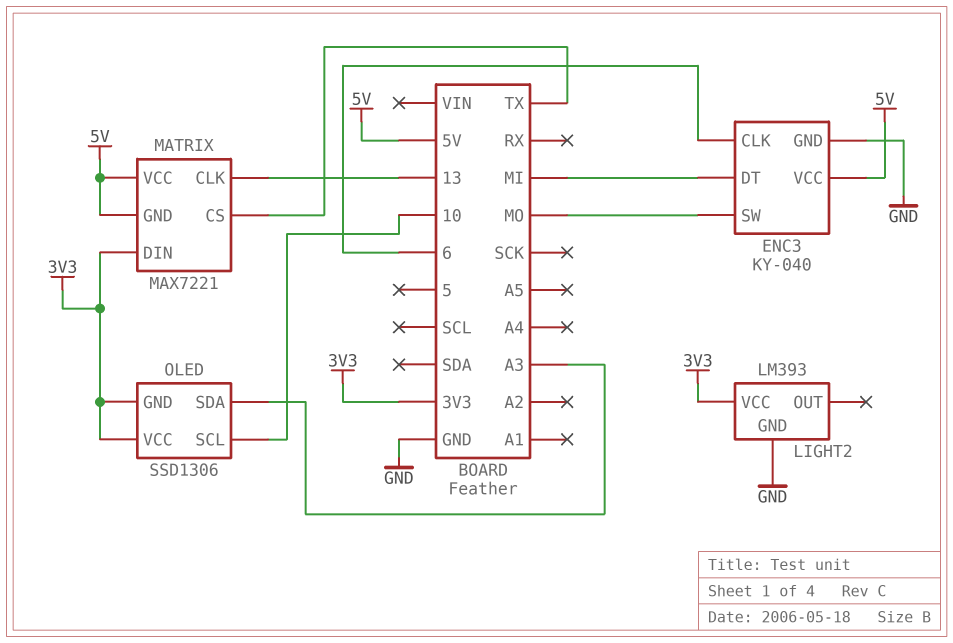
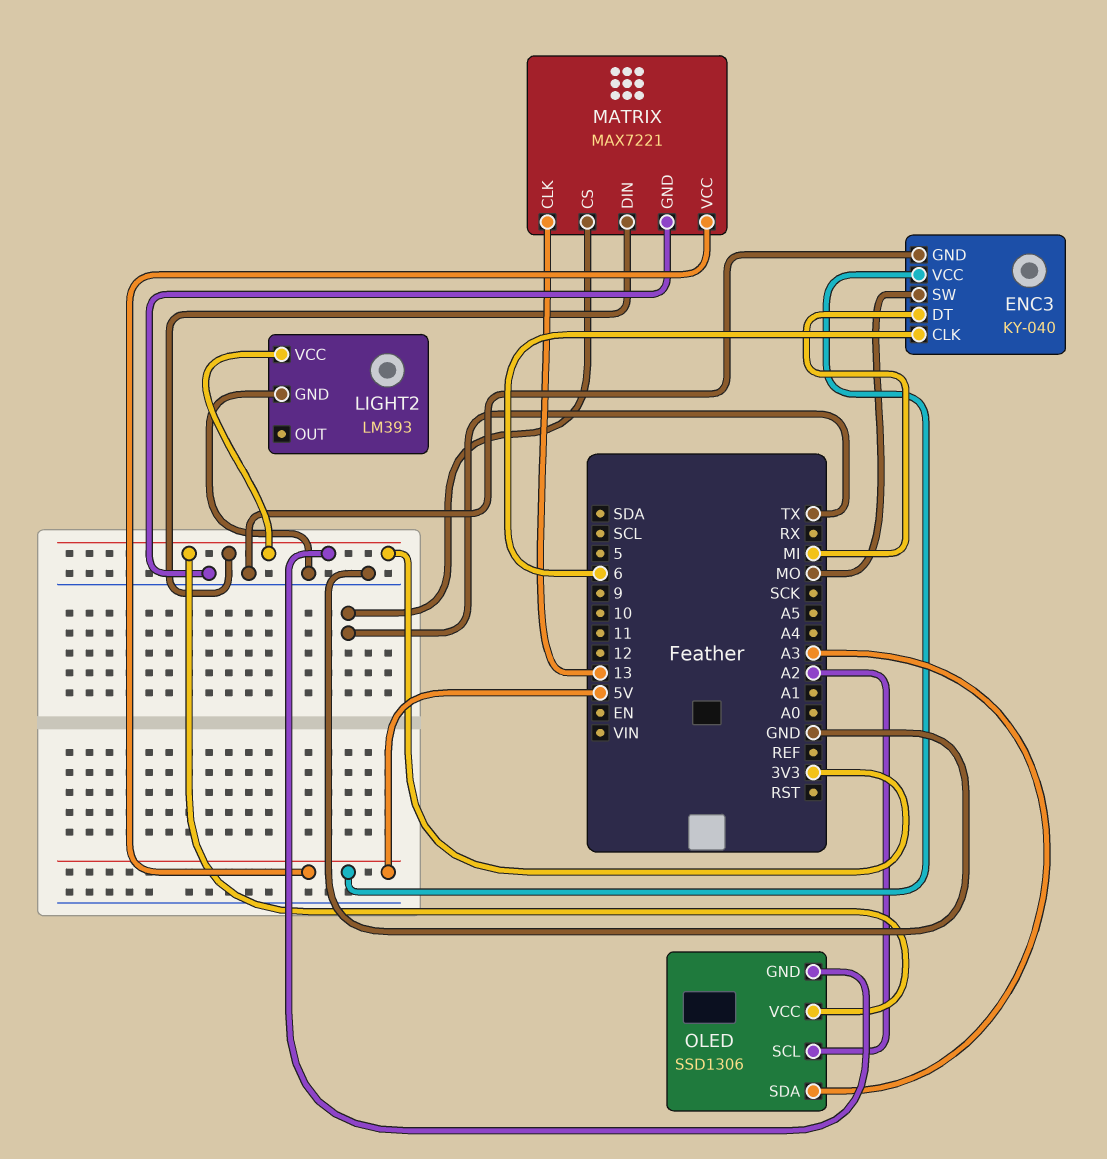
MATRIX pin GND: 5V -> GND
OLED pin SCL: 10 -> A2

